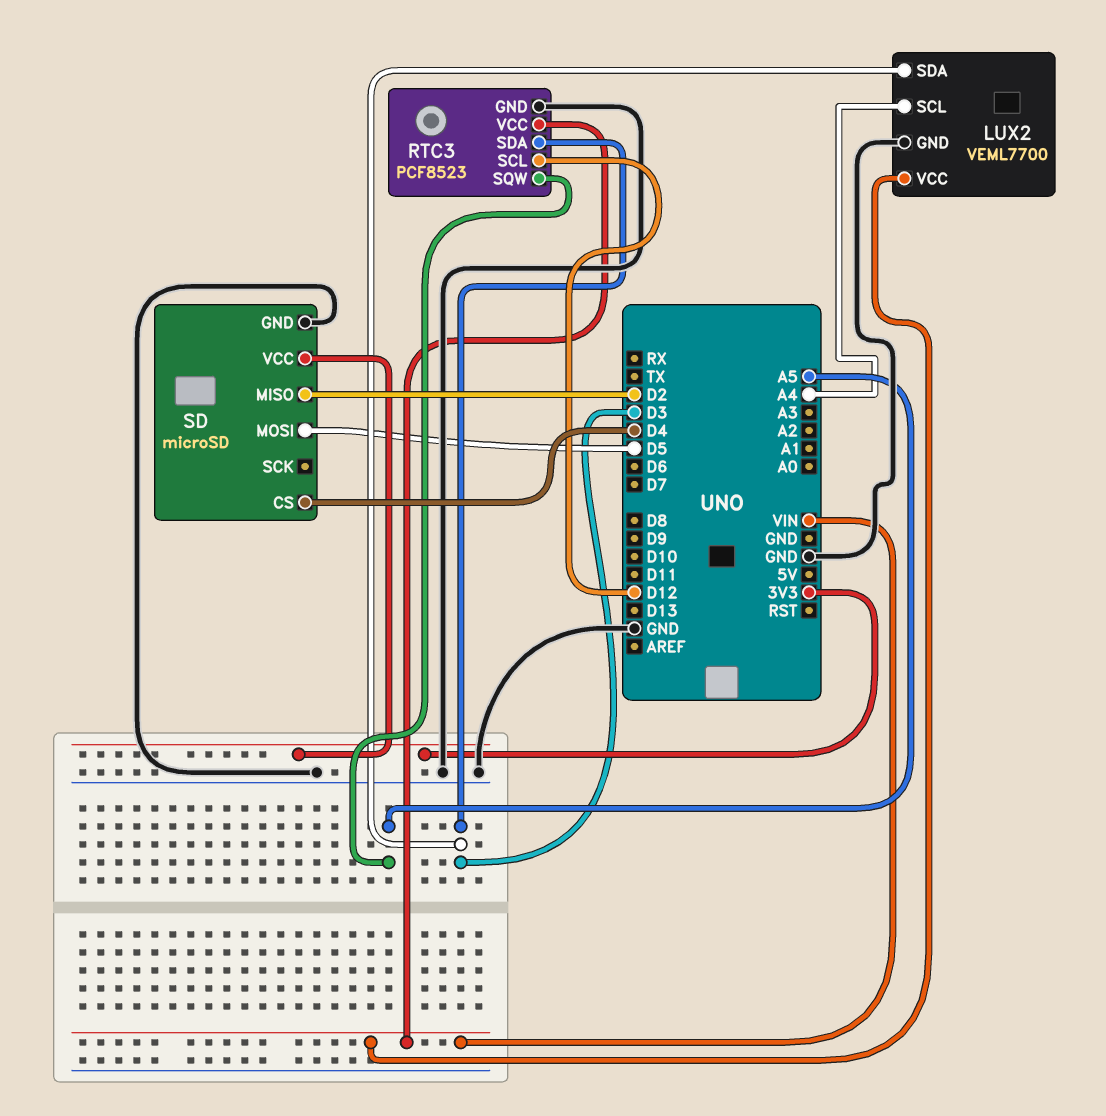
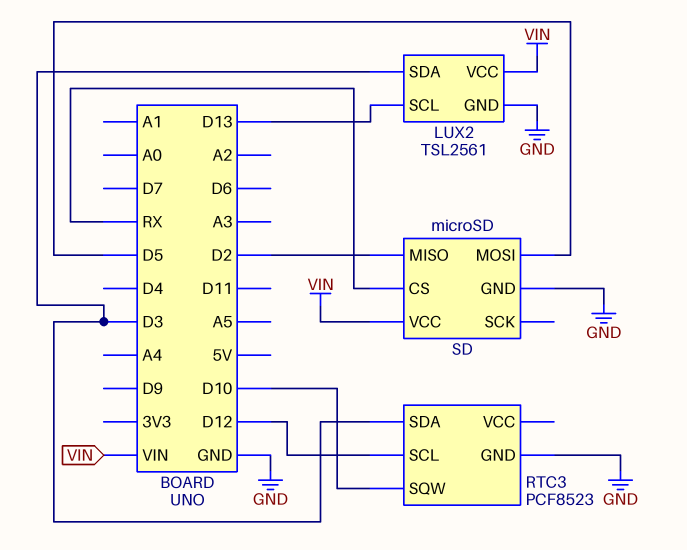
LUX2: VEML7700 -> TSL2561
LUX2 pin SCL: A4 -> D13
RTC3 pin SQW: A5 -> D10
RTC3 pin VCC: VIN -> none
SD pin CS: D4 -> RX
SD pin VCC: 3V3 -> VIN

